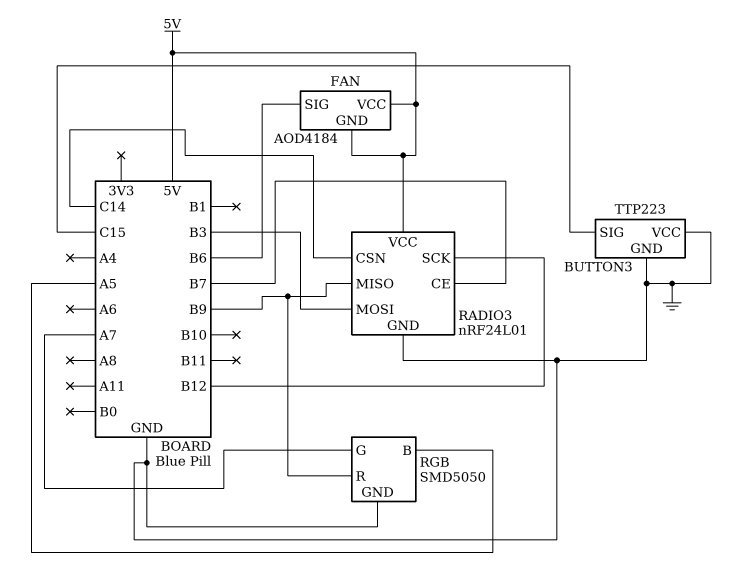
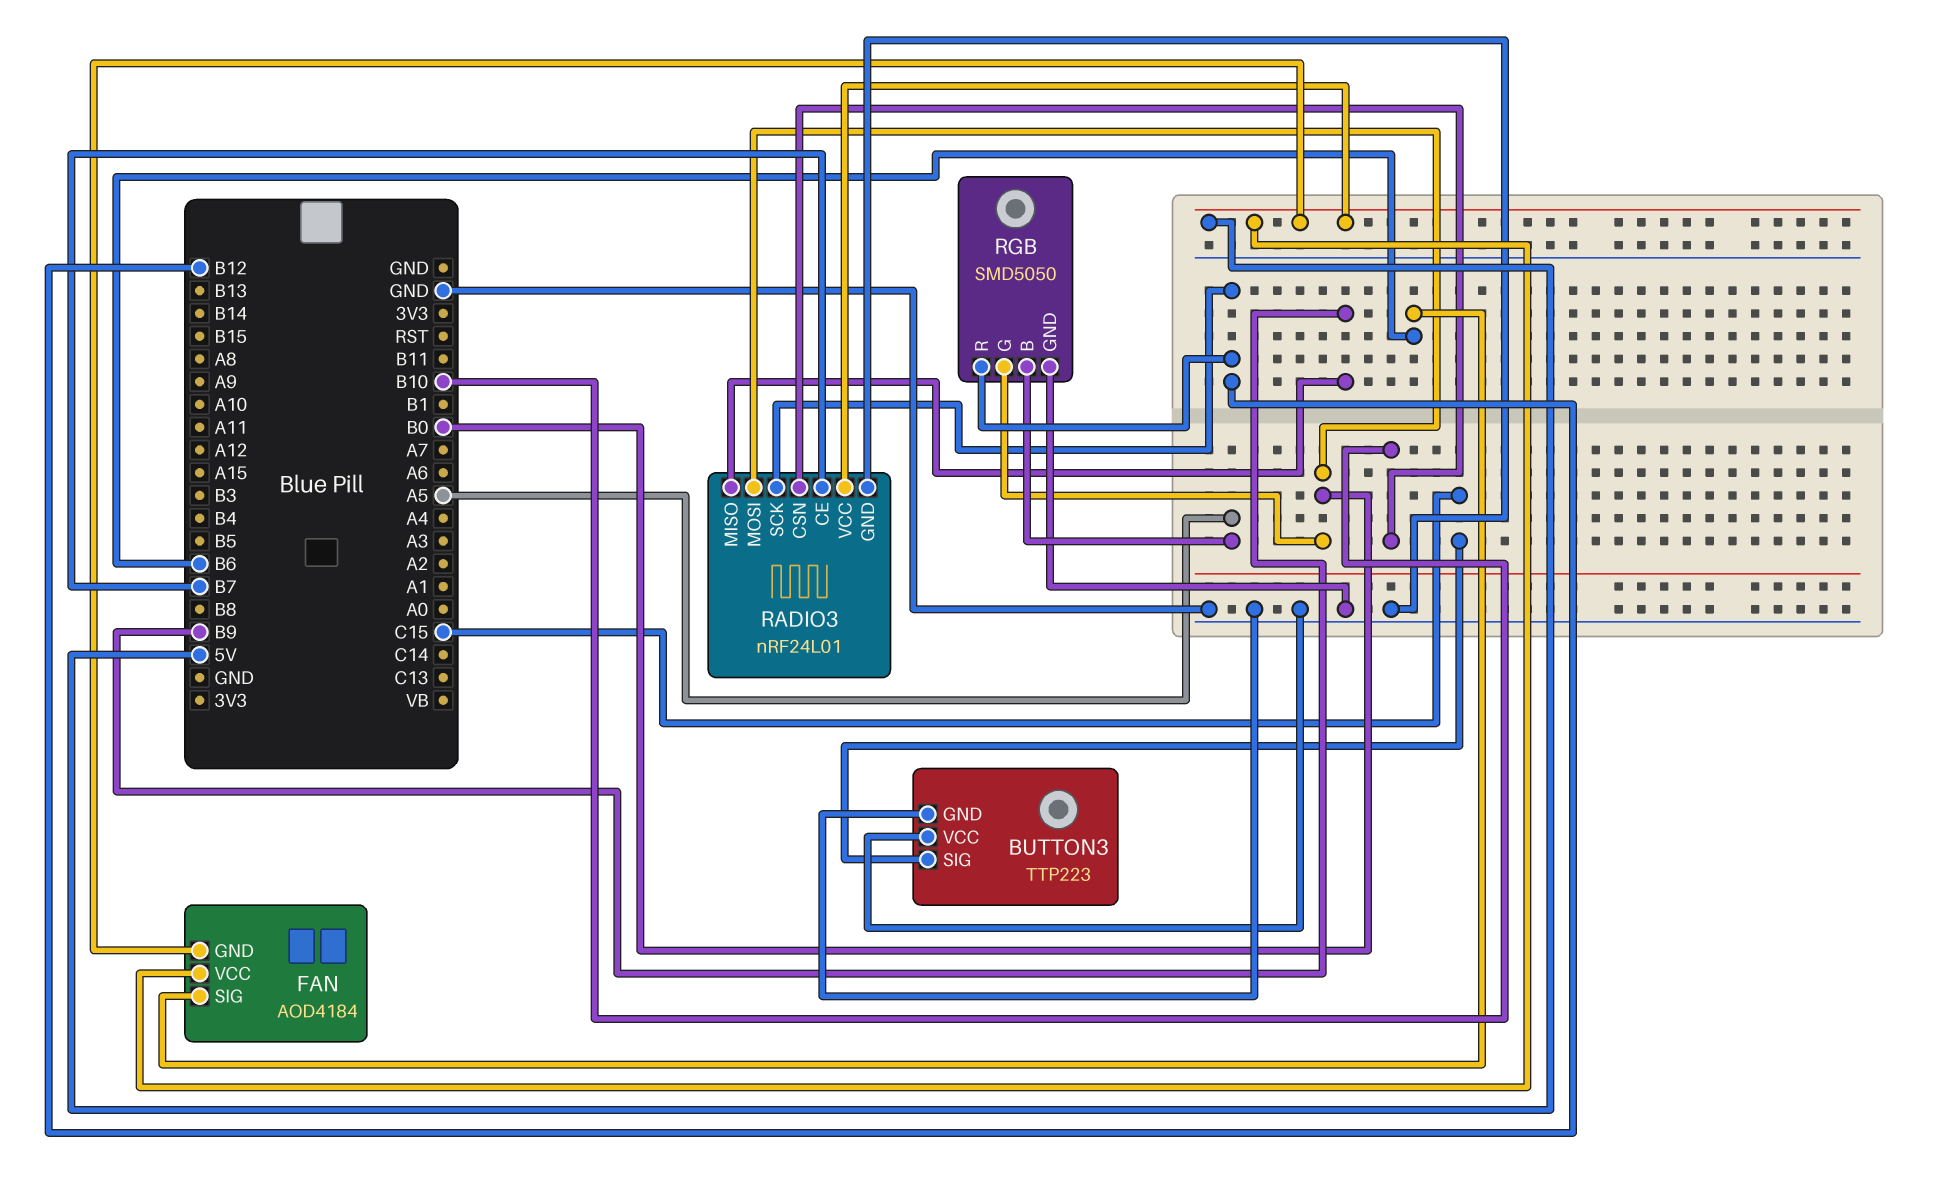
RADIO3 pin CSN: C14 -> B10
RADIO3 pin MOSI: B3 -> B0
RGB pin G: A7 -> B0
RGB pin R: B9 -> B12

